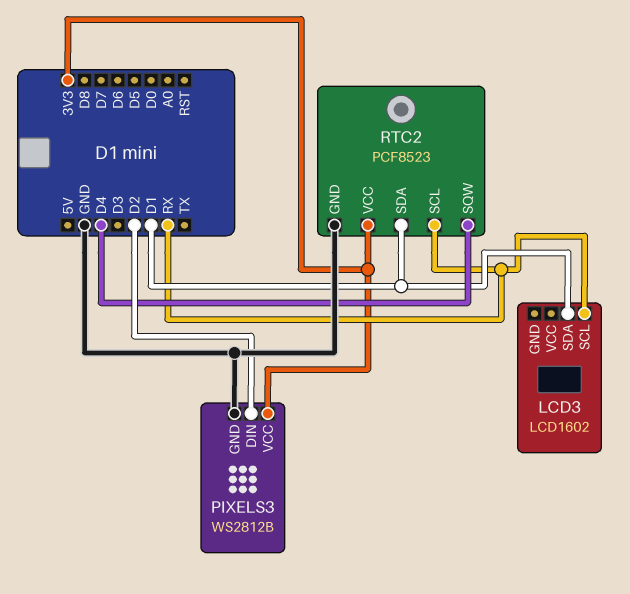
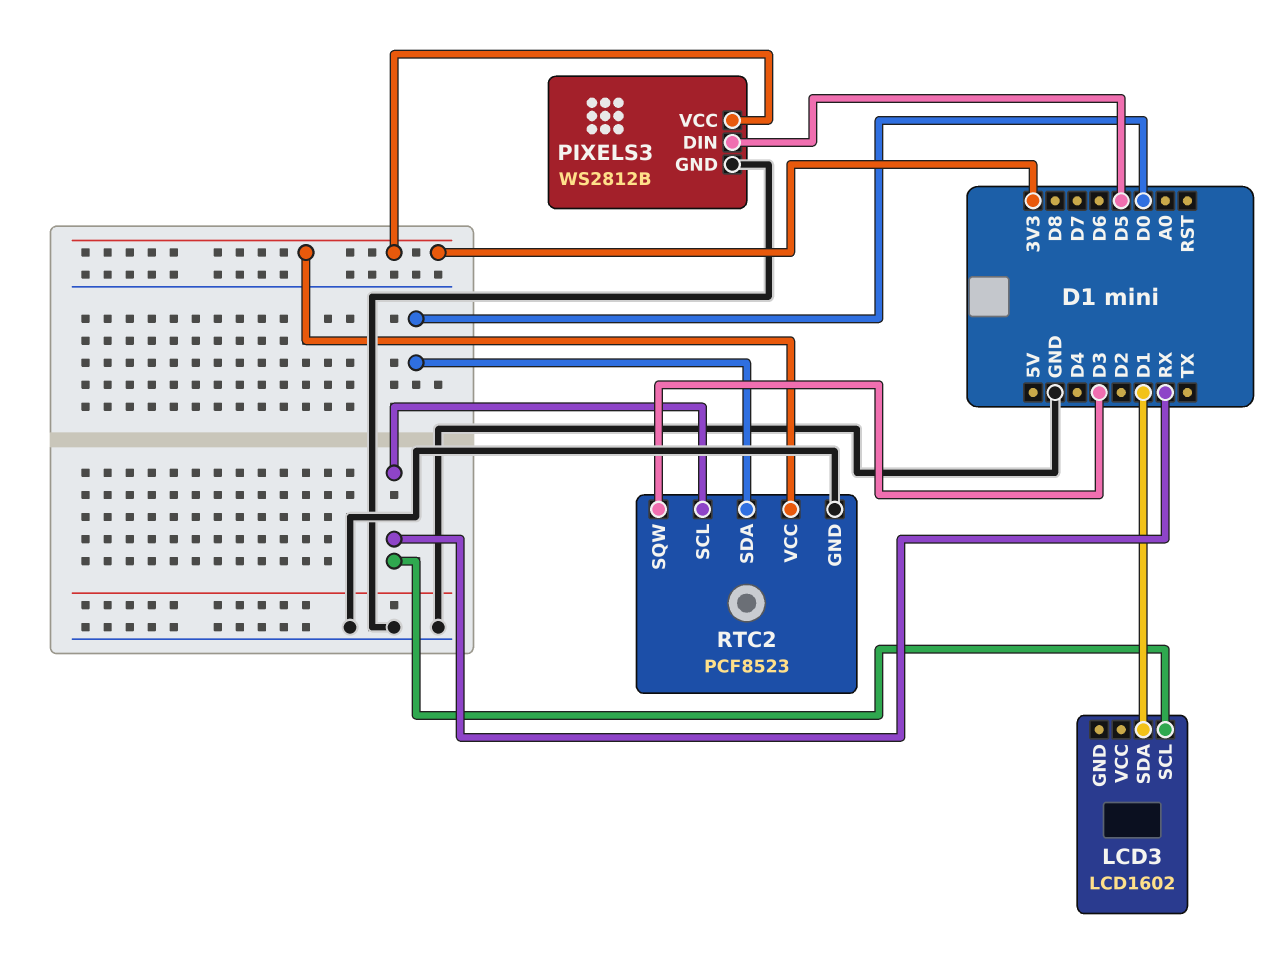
PIXELS3 pin DIN: D2 -> D5
RTC2 pin SDA: D1 -> D0
RTC2 pin SQW: D4 -> D3

